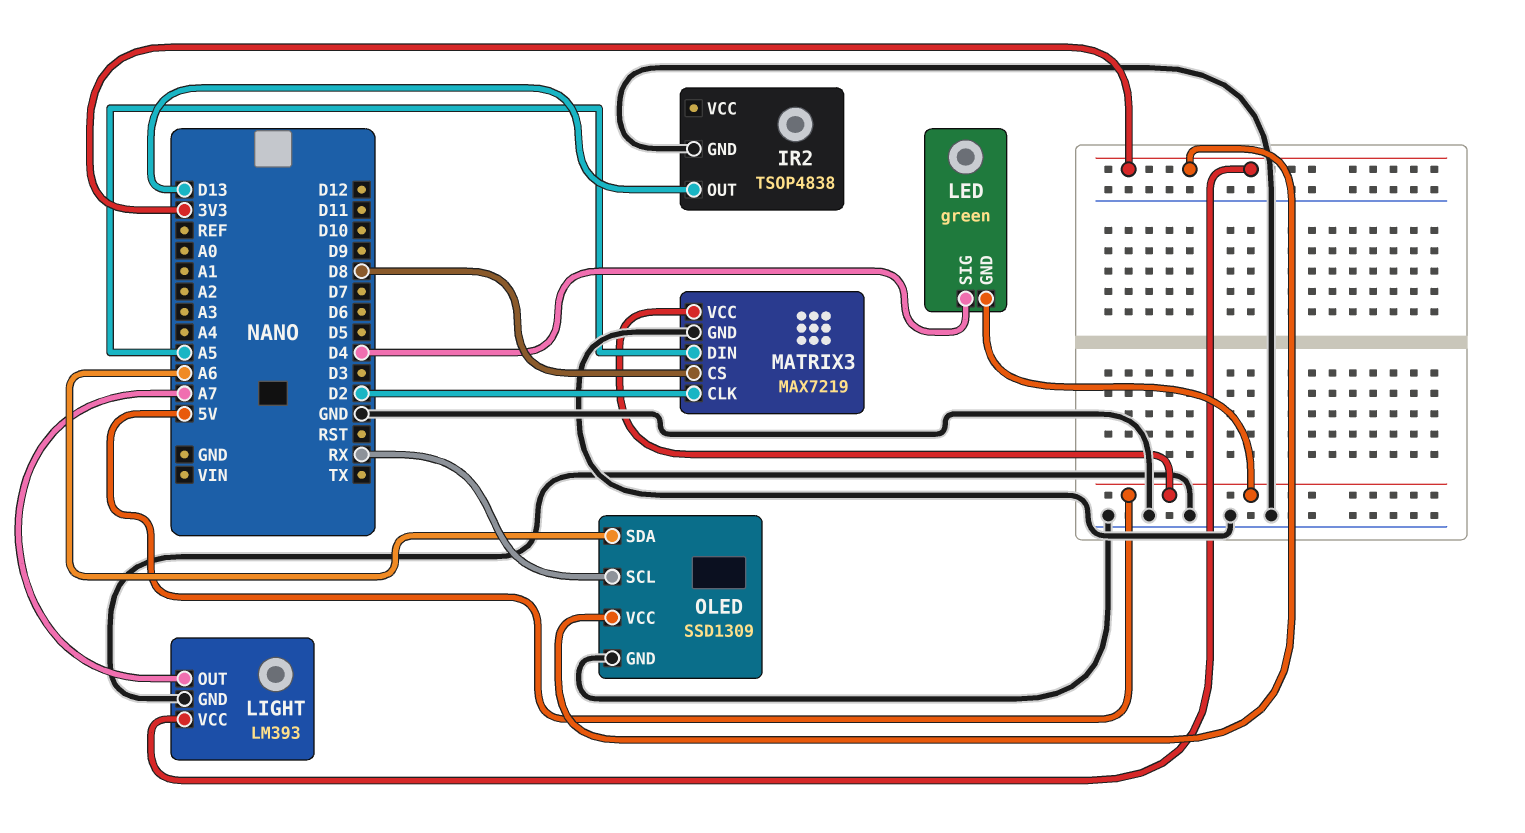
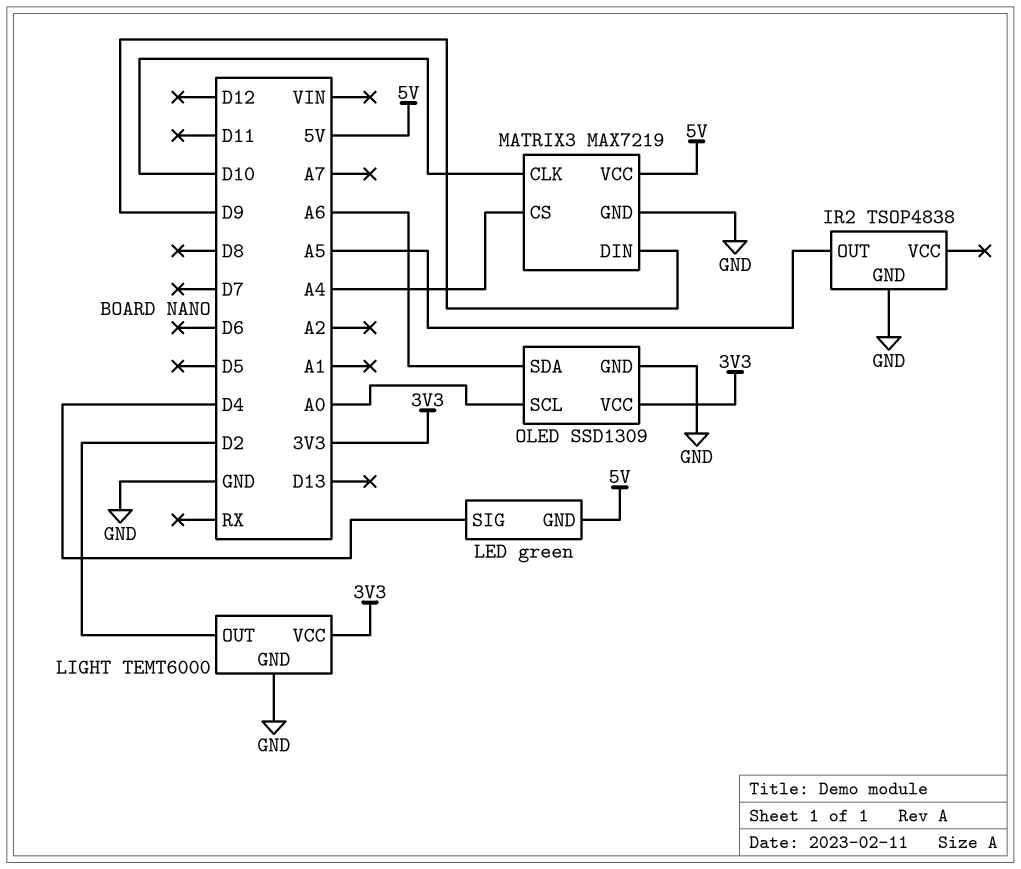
IR2 pin OUT: D13 -> A5
LIGHT: LM393 -> TEMT6000
LIGHT pin OUT: A7 -> D2
MATRIX3 pin CLK: D2 -> D10
MATRIX3 pin CS: D8 -> A4
MATRIX3 pin DIN: A5 -> D9
OLED pin SCL: RX -> A0

